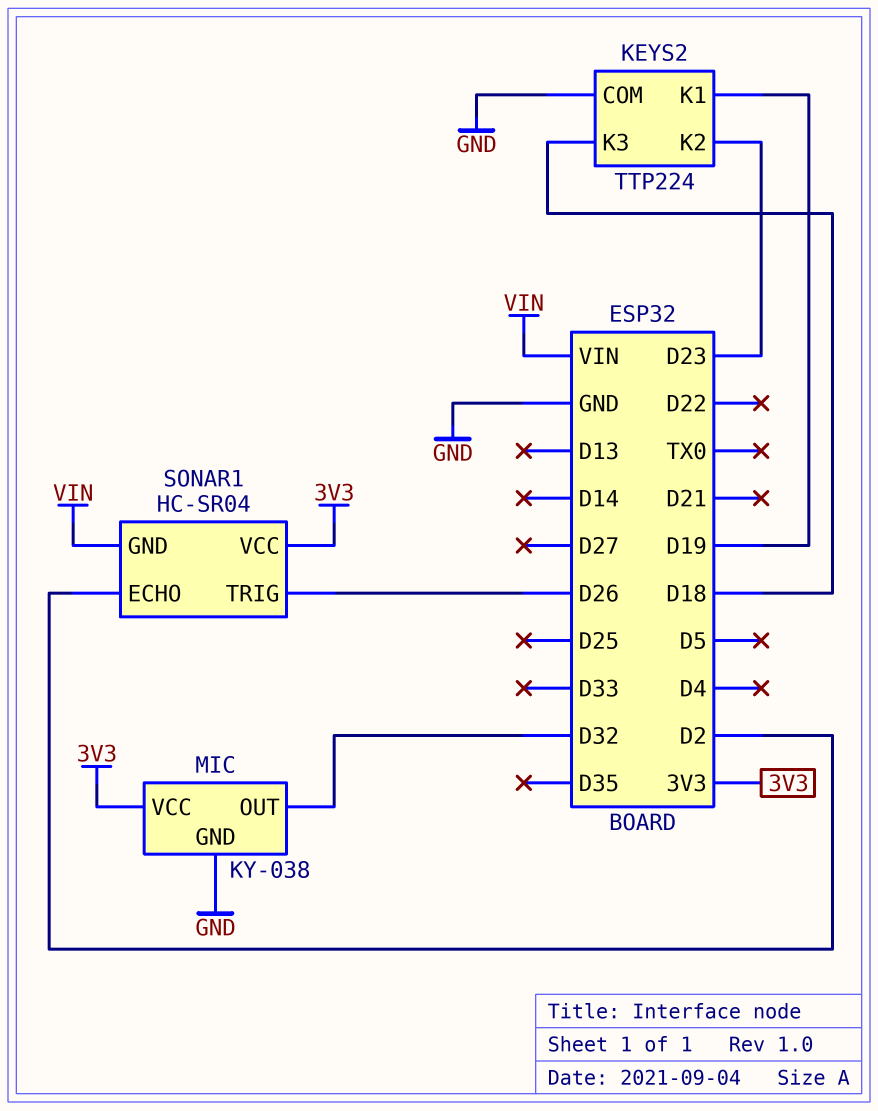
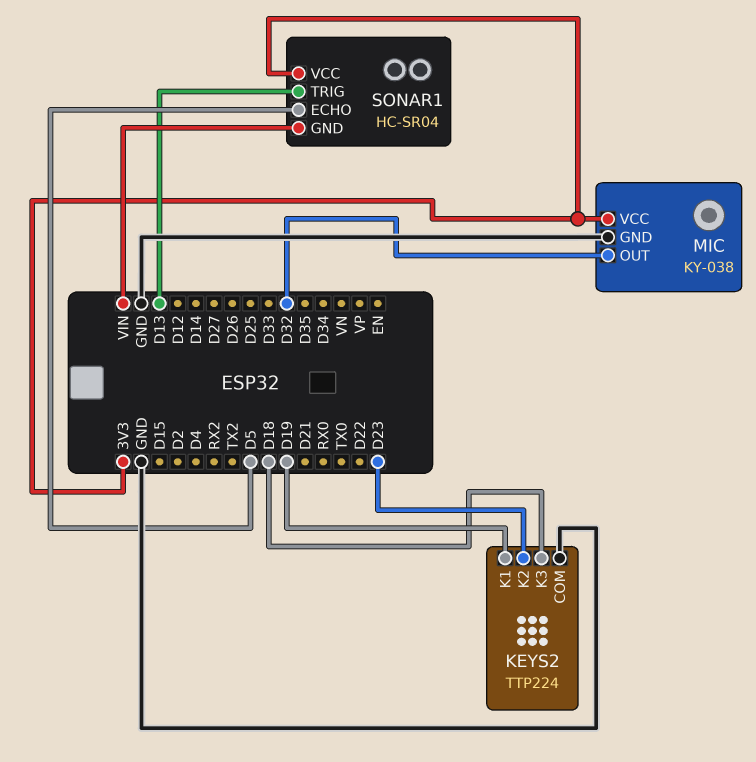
SONAR1 pin ECHO: D2 -> D5
SONAR1 pin TRIG: D26 -> D13

